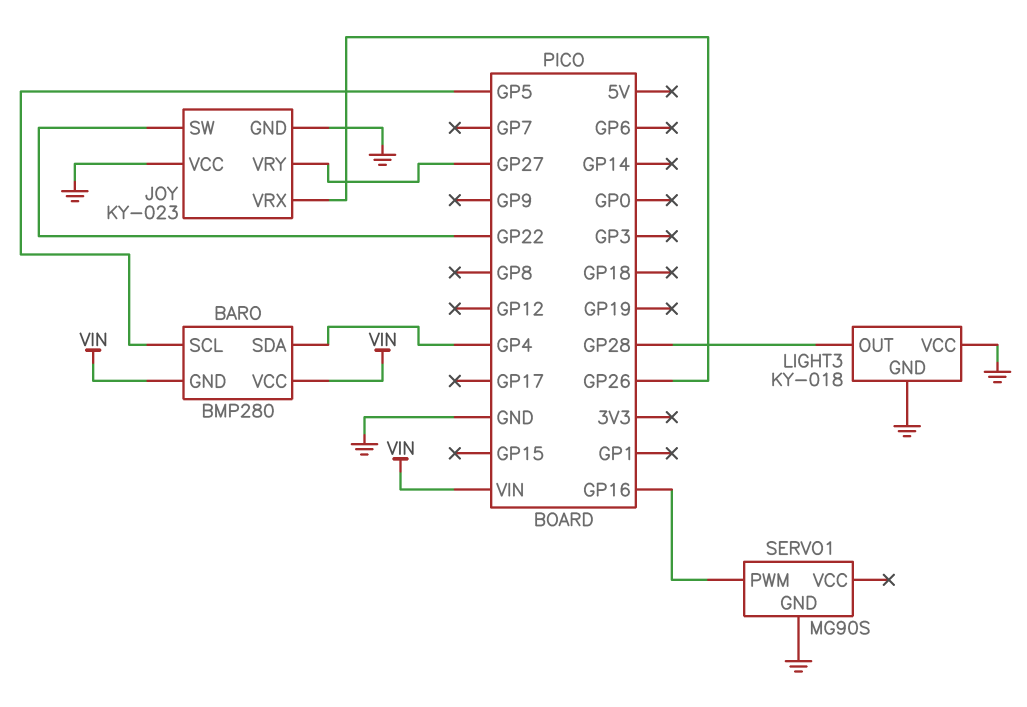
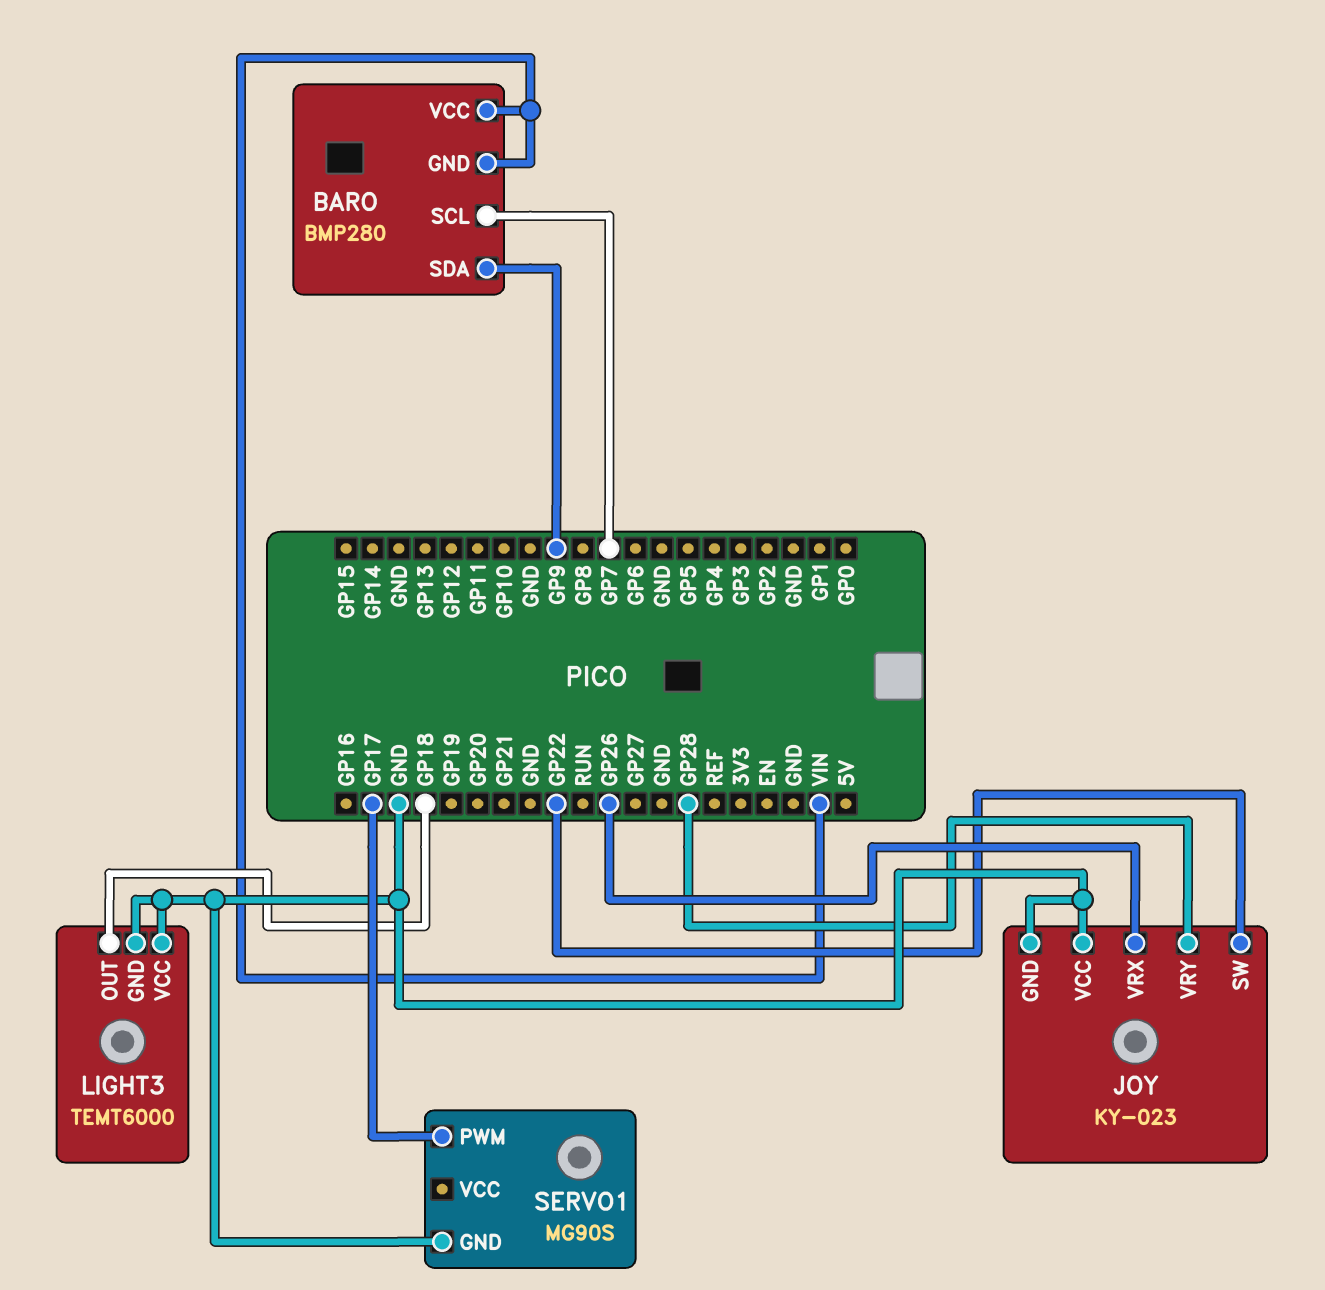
BARO pin SCL: GP5 -> GP7
BARO pin SDA: GP4 -> GP9
JOY pin VRY: GP27 -> GP28
LIGHT3: KY-018 -> TEMT6000
LIGHT3 pin OUT: GP28 -> GP18
SERVO1 pin PWM: GP16 -> GP17

